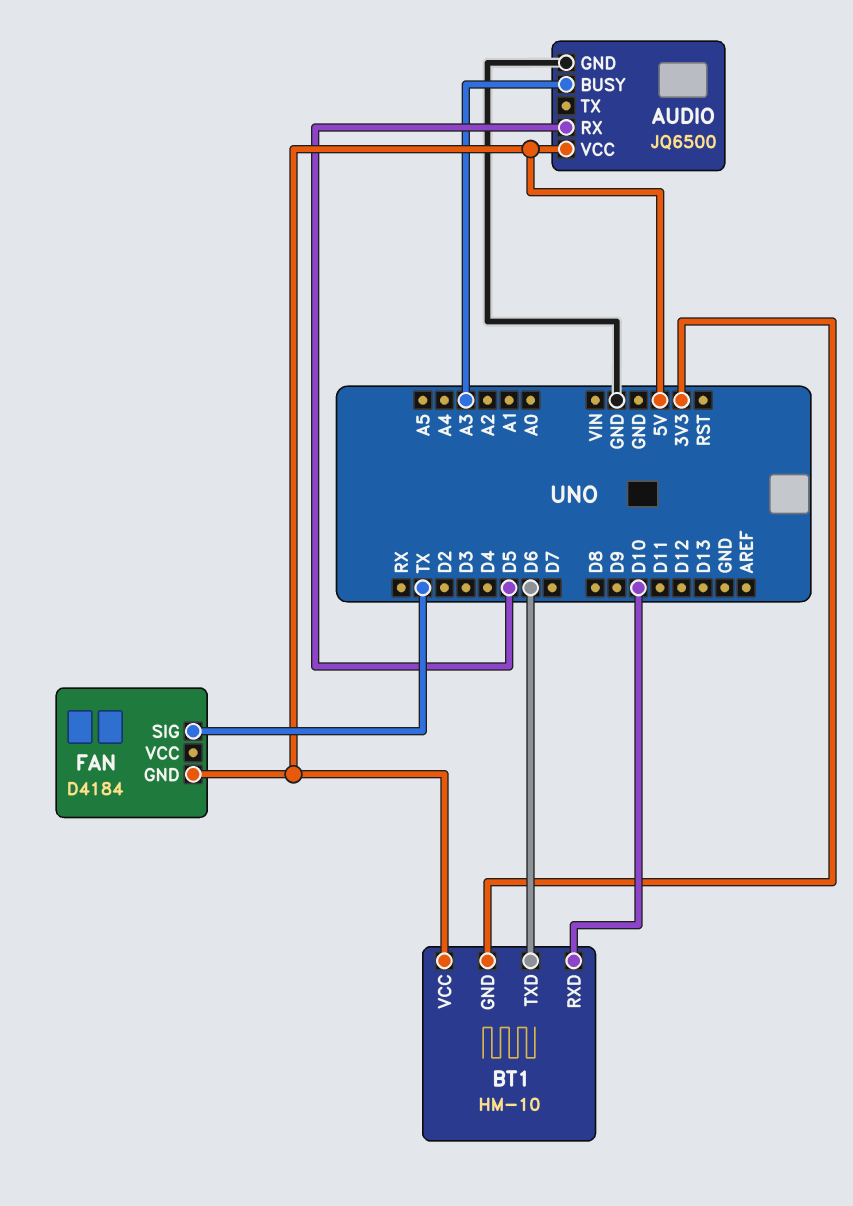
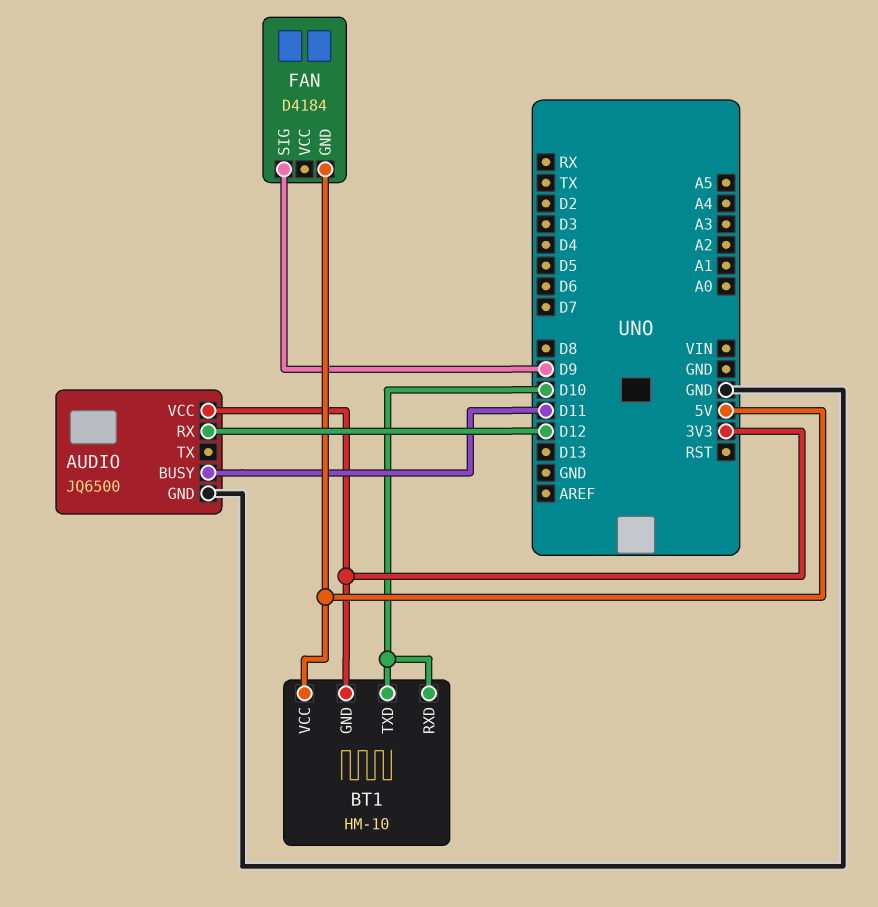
AUDIO pin BUSY: A3 -> D11
AUDIO pin RX: D5 -> D12
AUDIO pin VCC: 5V -> 3V3
BT1 pin TXD: D6 -> D10
FAN pin SIG: TX -> D9

